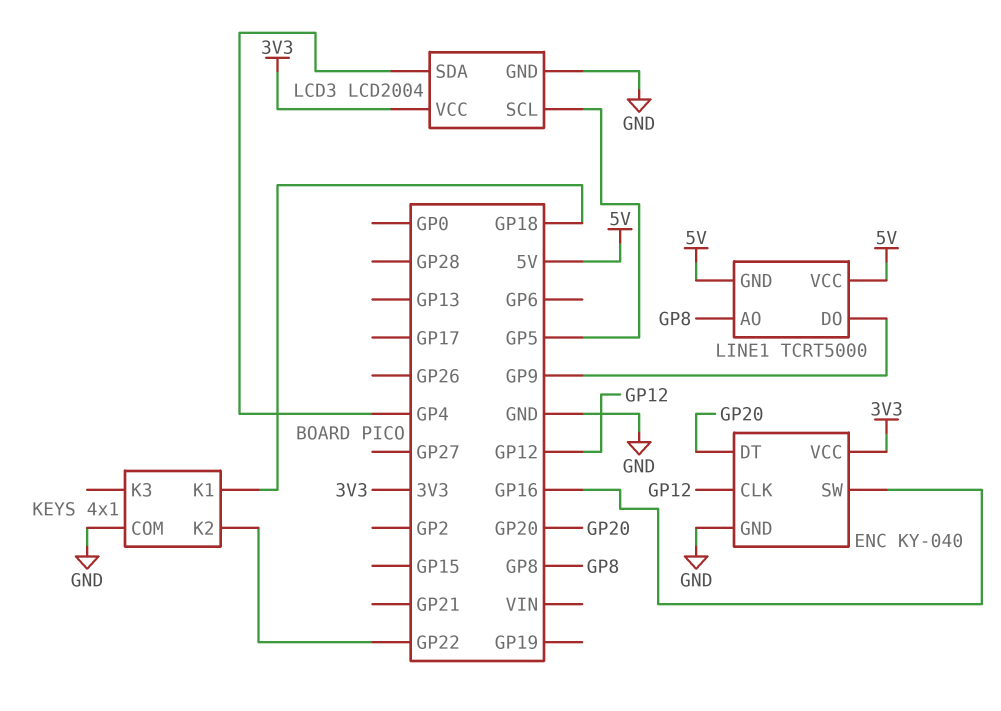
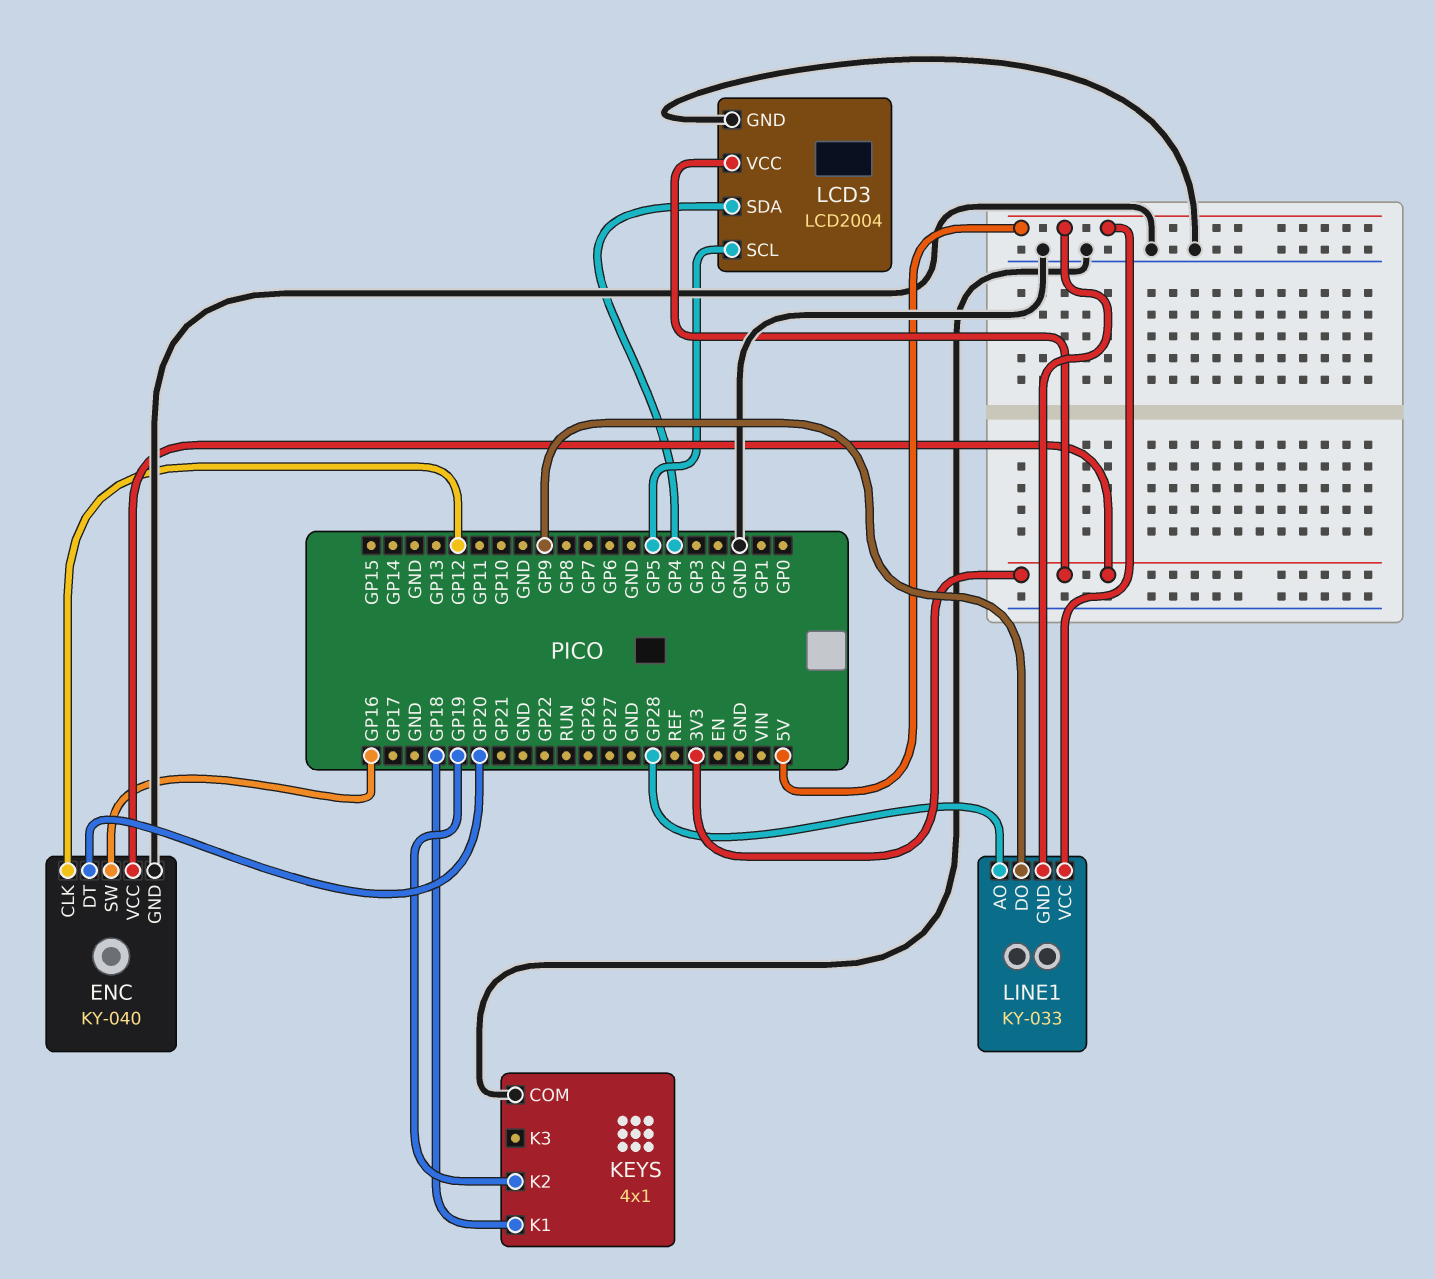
KEYS pin K2: GP22 -> GP19
LINE1: TCRT5000 -> KY-033
LINE1 pin AO: GP8 -> GP28

